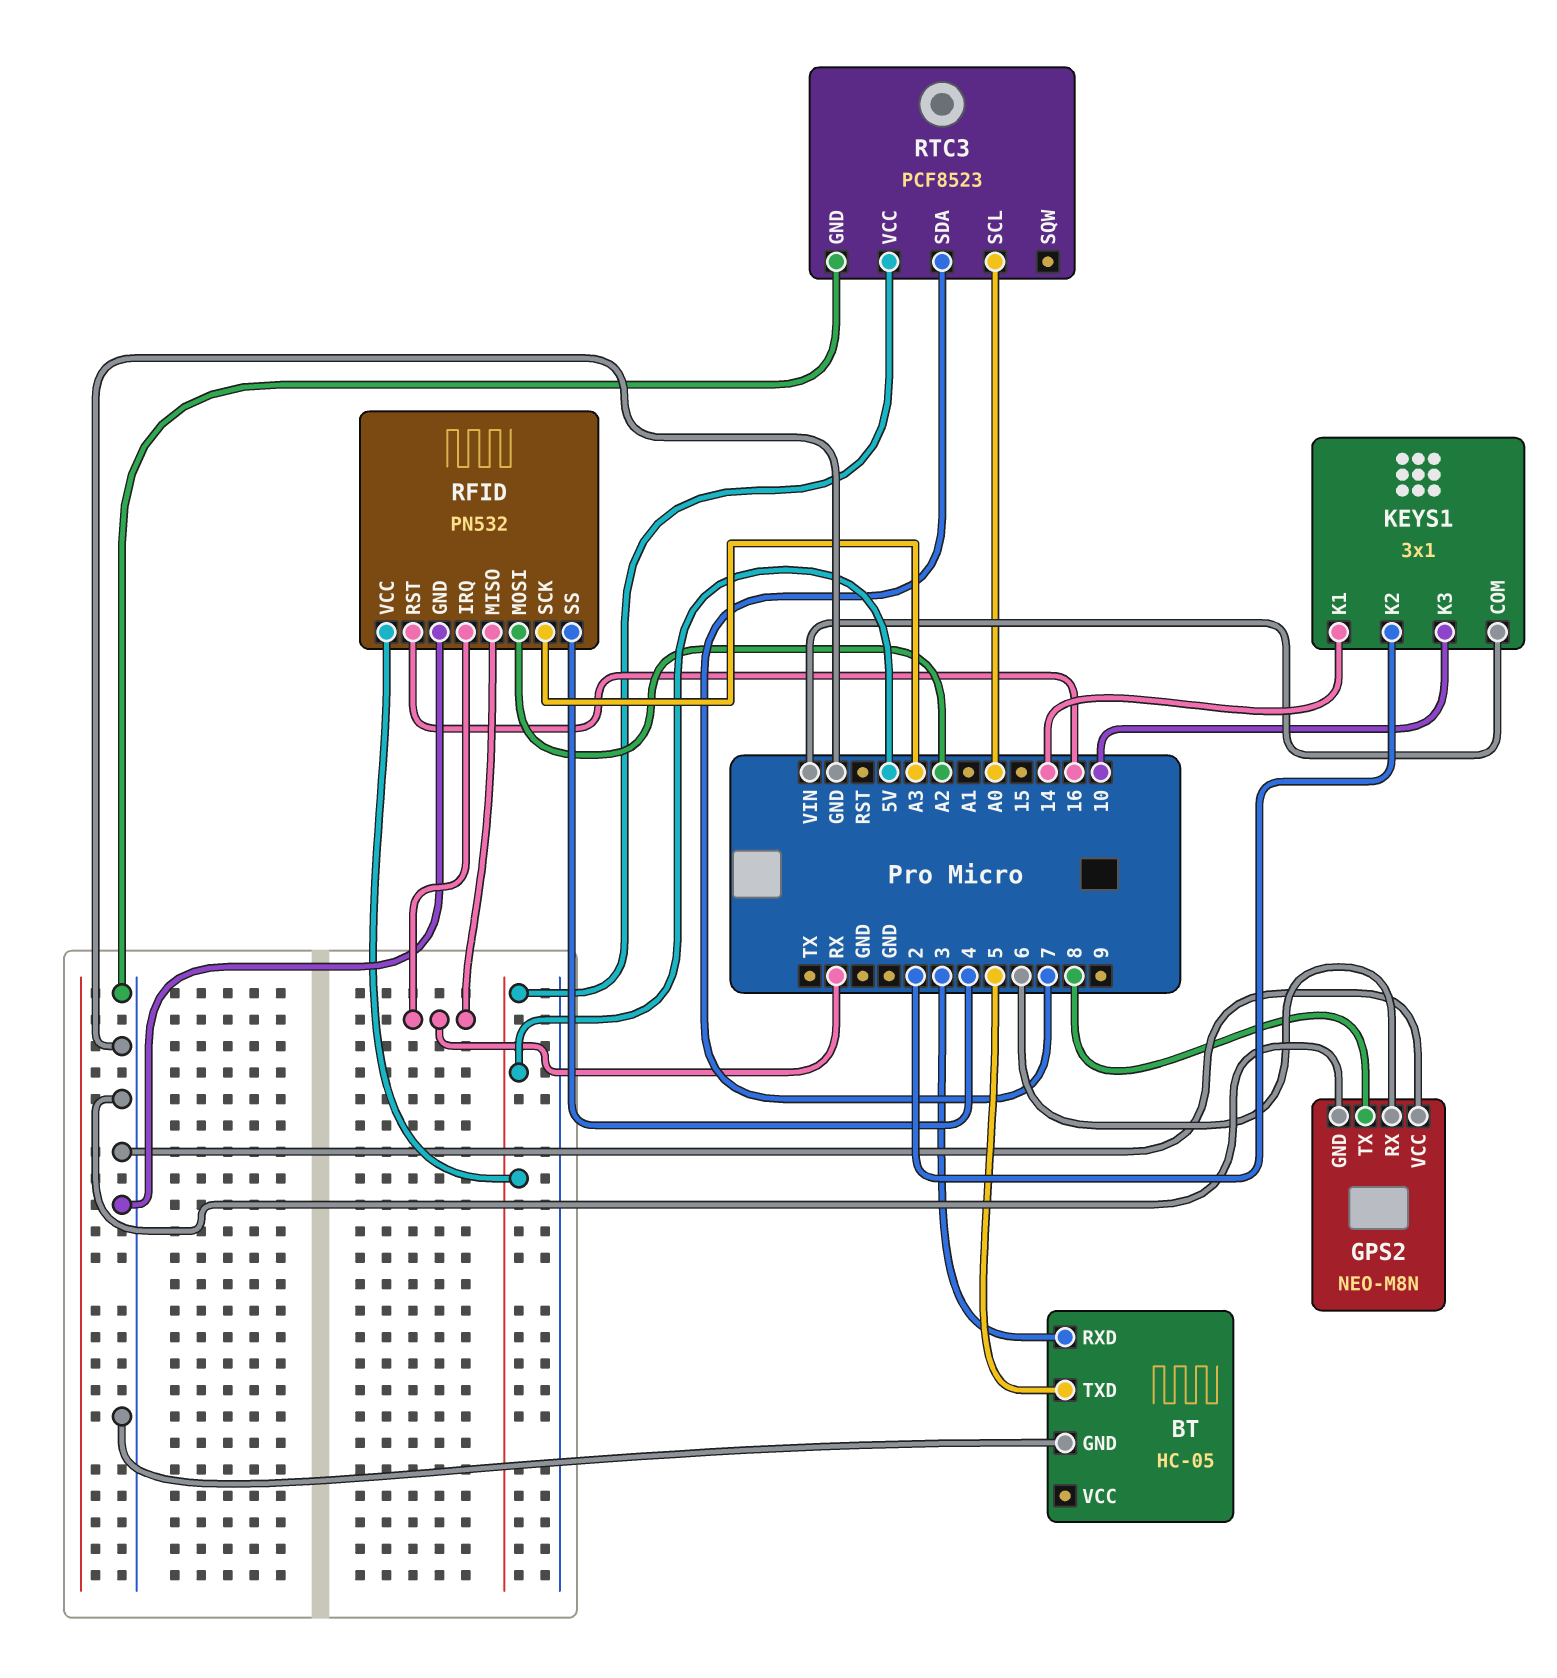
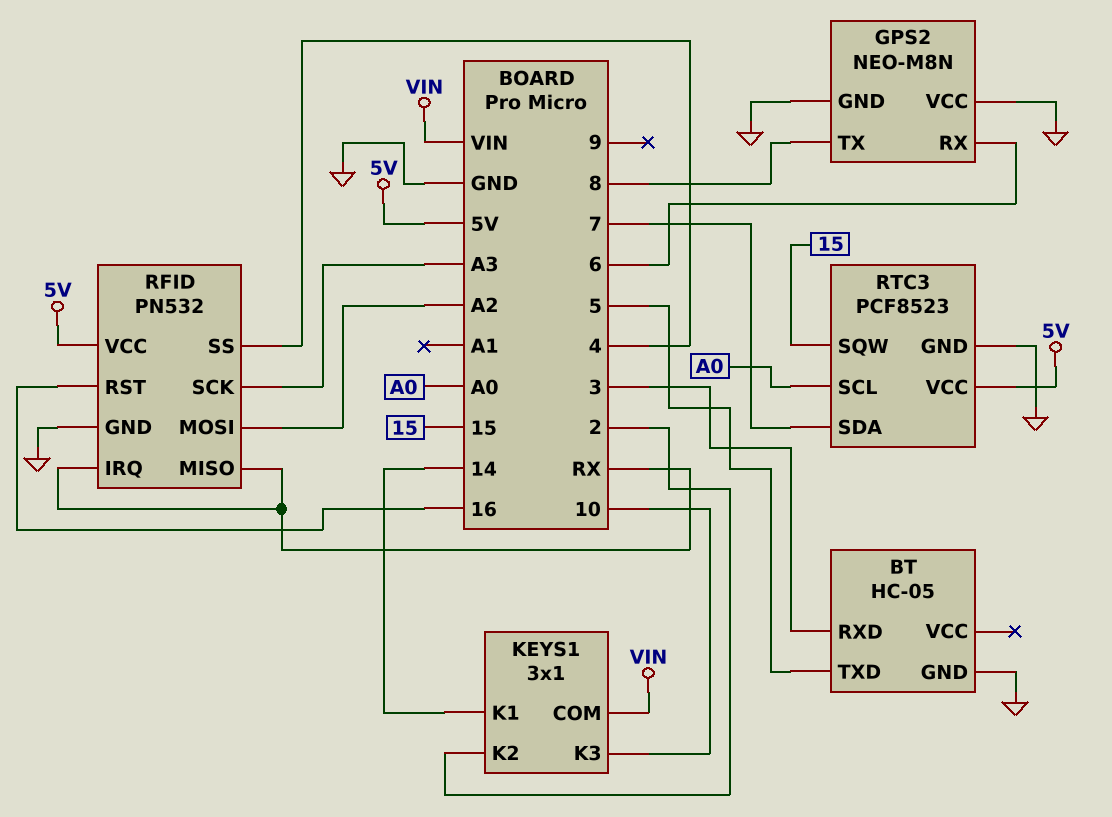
RTC3 pin SQW: none -> 15

